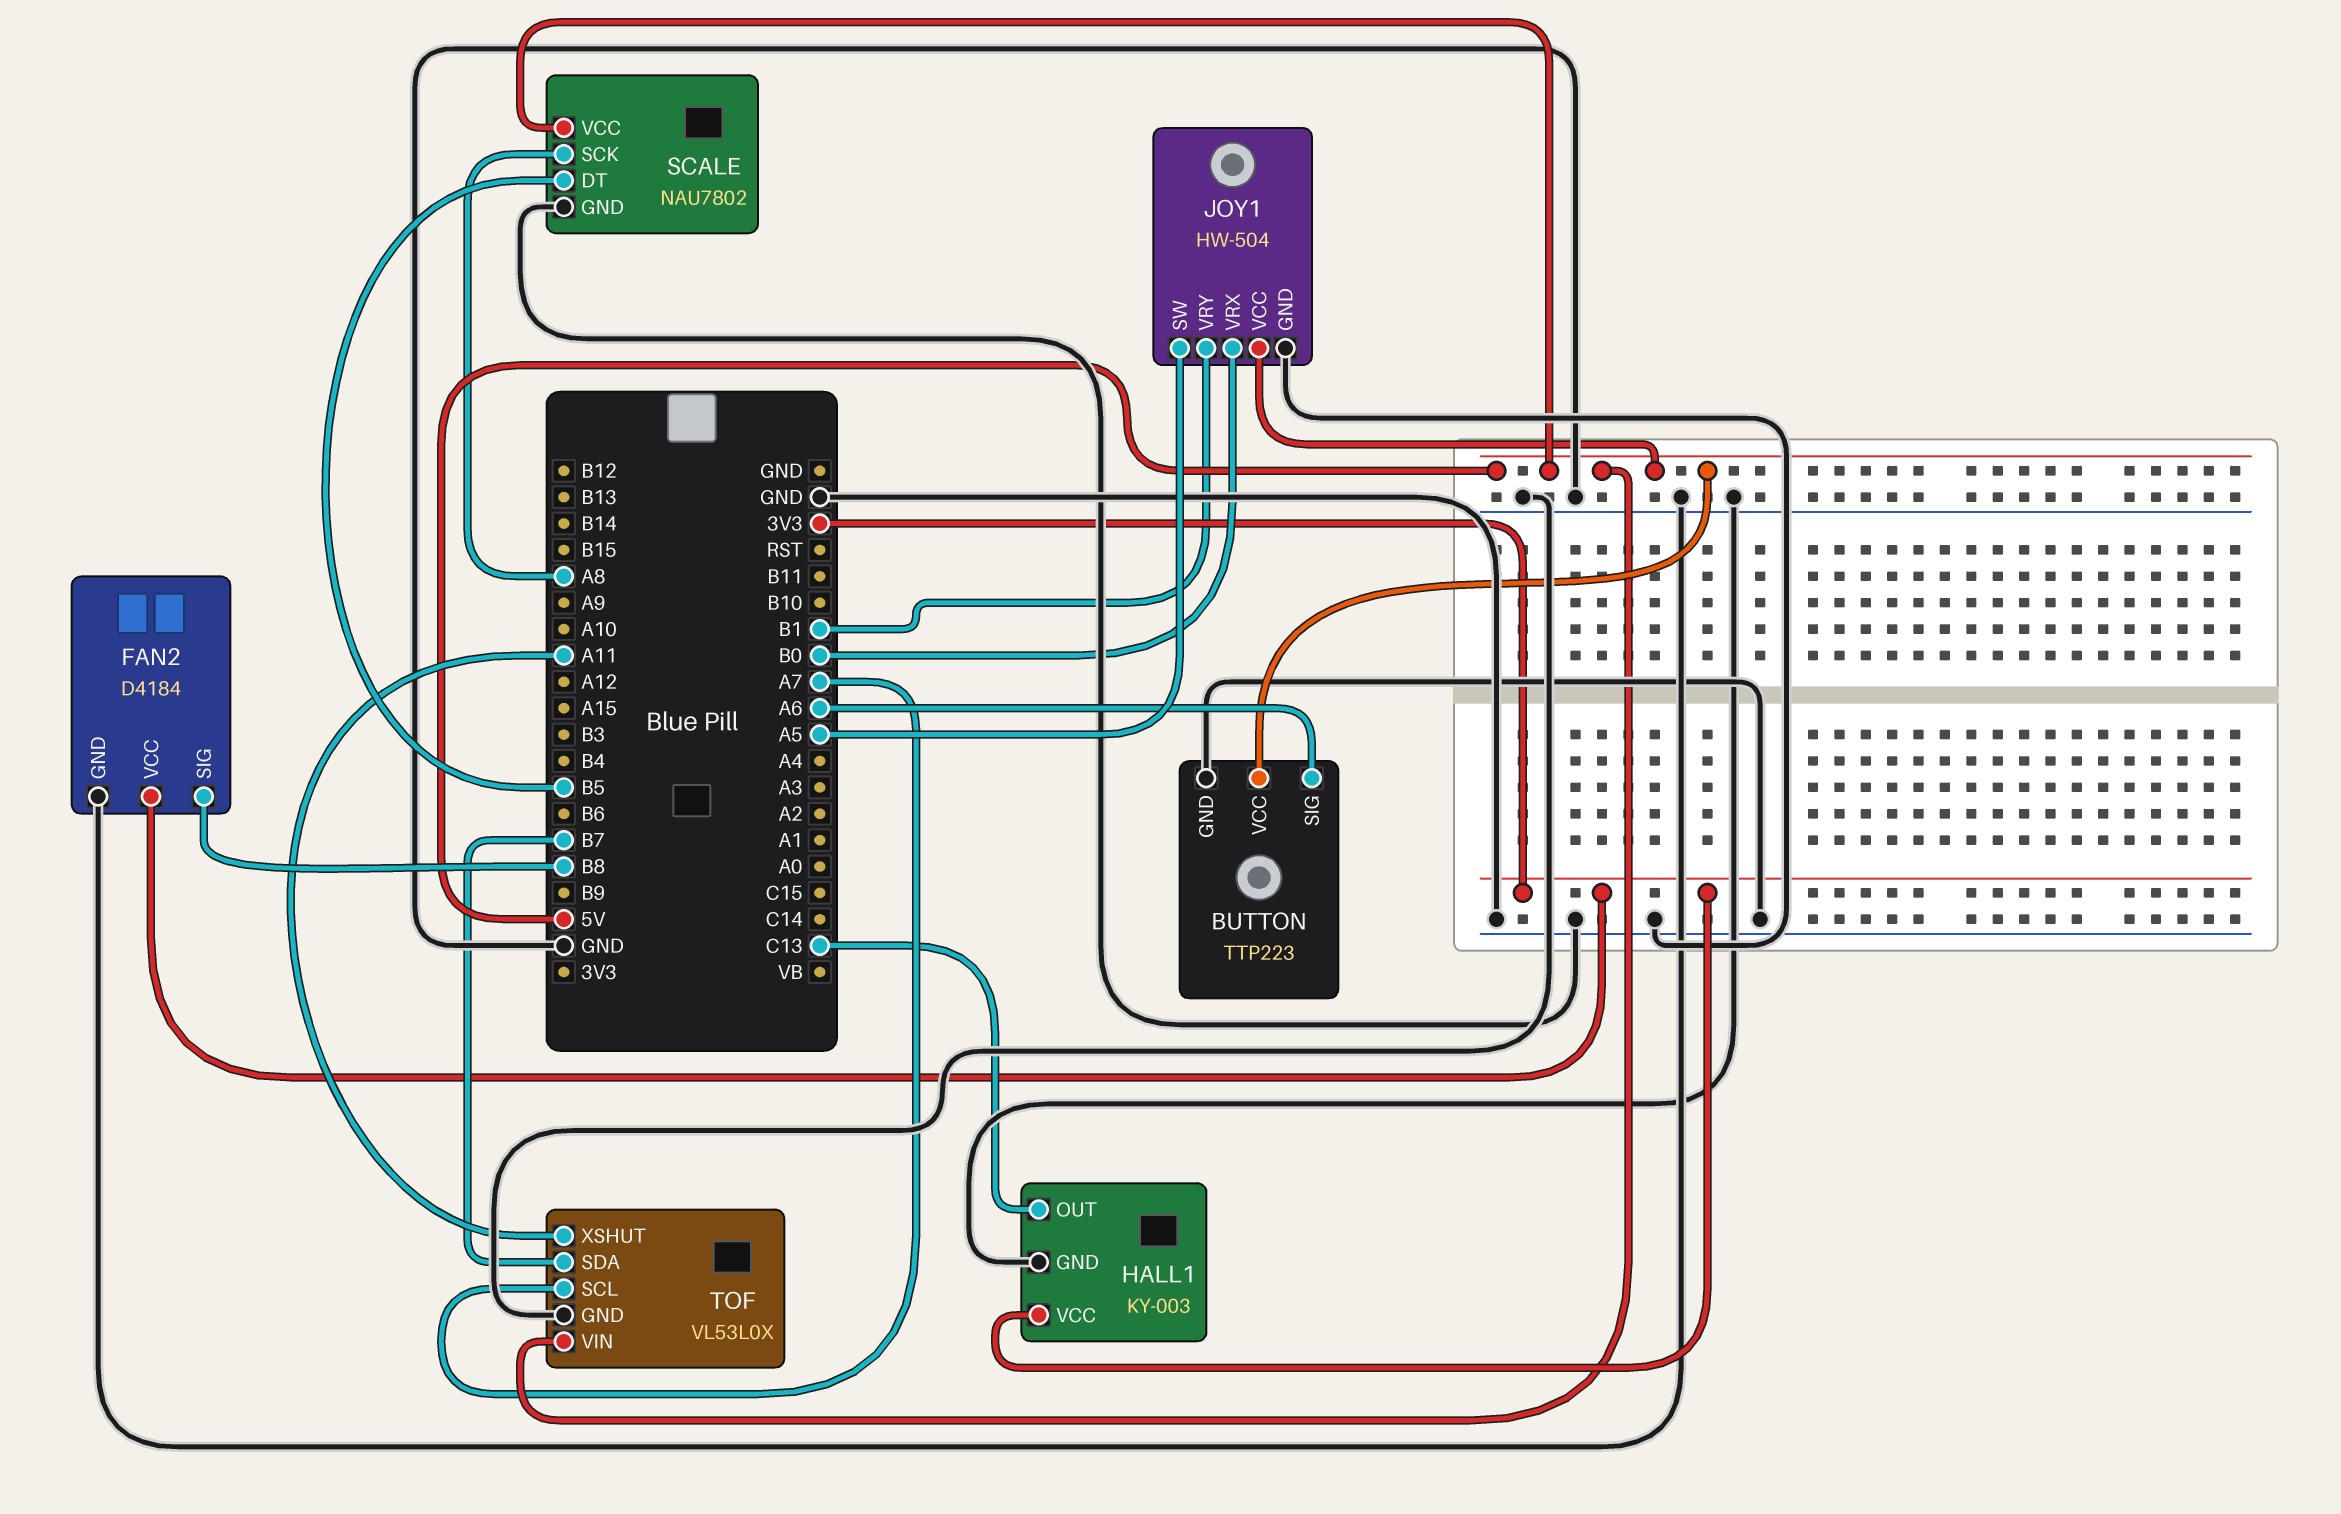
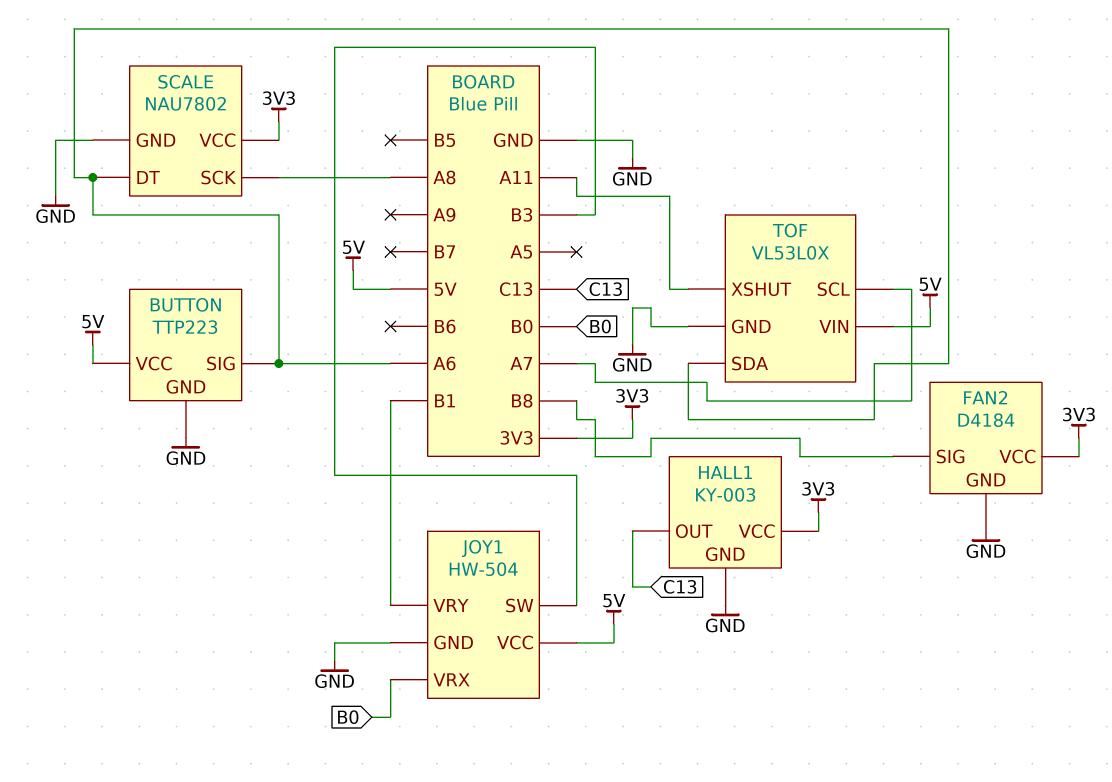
JOY1 pin SW: A5 -> B3
SCALE pin DT: B5 -> A6
SCALE pin VCC: 5V -> 3V3
TOF pin SDA: B7 -> A6

